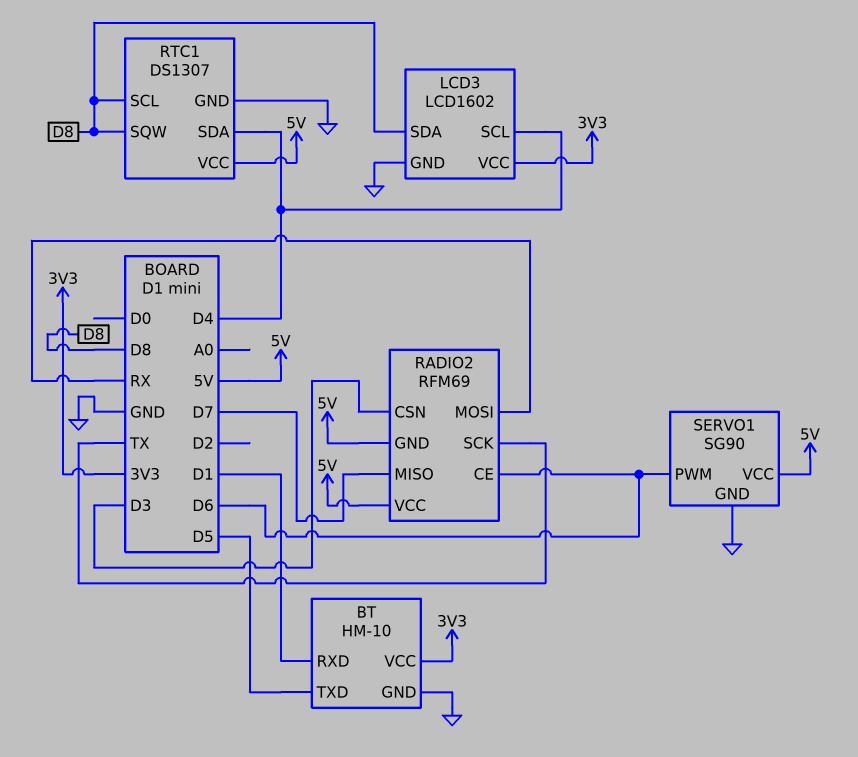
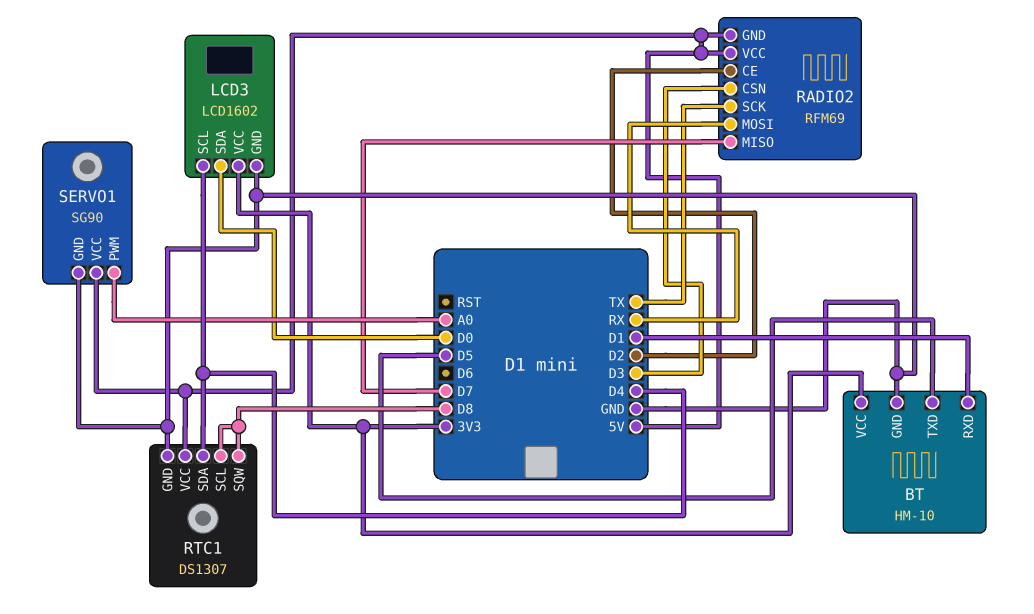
LCD3 pin SDA: D8 -> D0
RADIO2 pin CE: D6 -> D2
SERVO1 pin PWM: D6 -> A0

